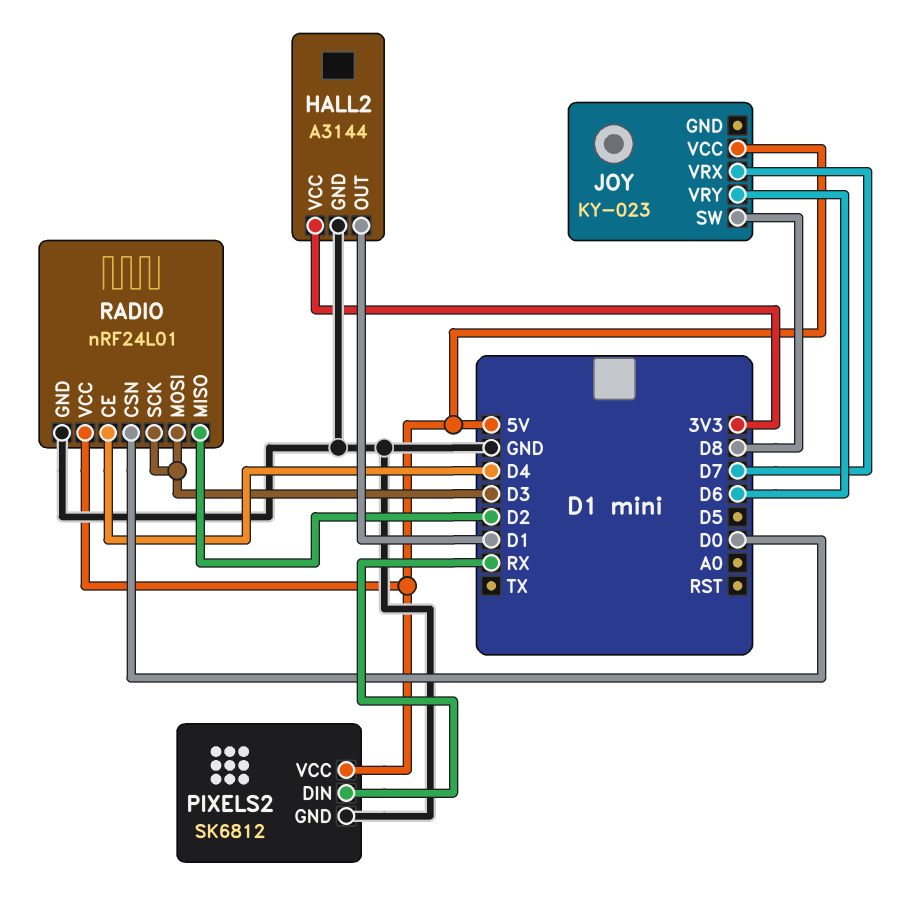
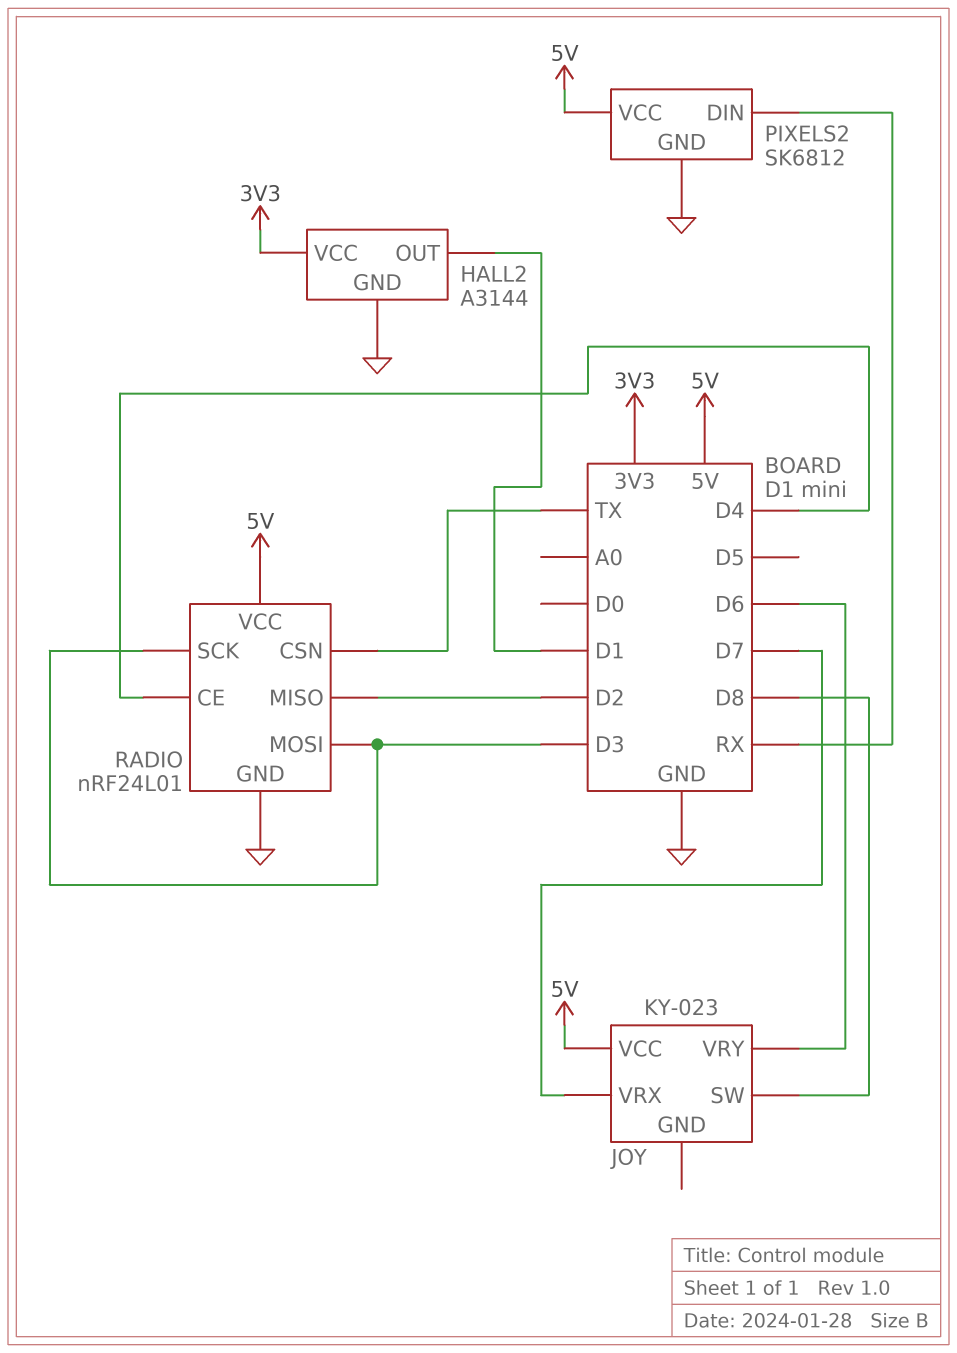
RADIO pin CSN: D0 -> TX

